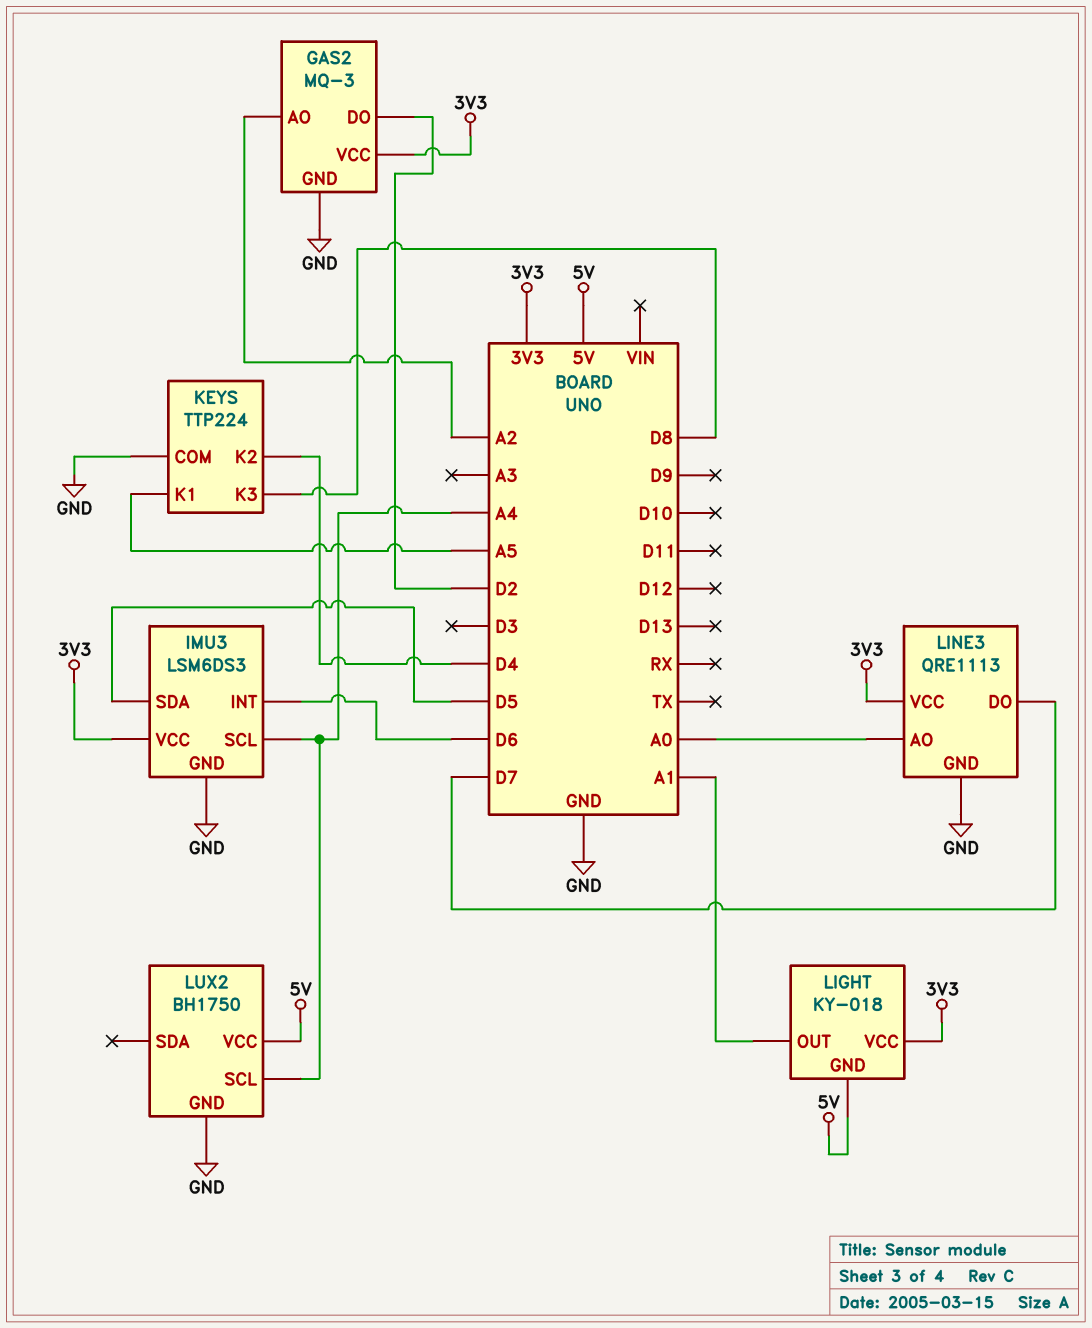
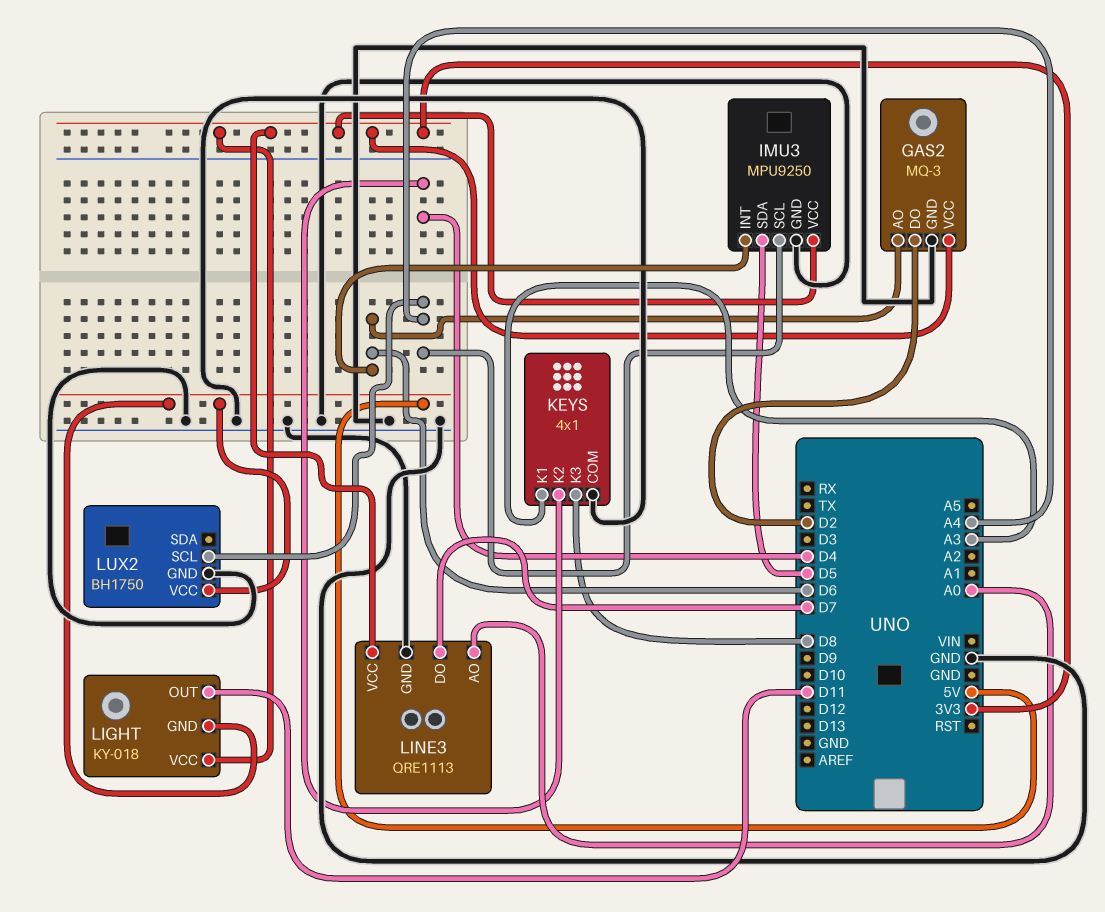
GAS2 pin AO: A2 -> D6
IMU3: LSM6DS3 -> MPU9250
KEYS: TTP224 -> 4x1
KEYS pin K1: A5 -> A3
LIGHT pin OUT: A1 -> D11

